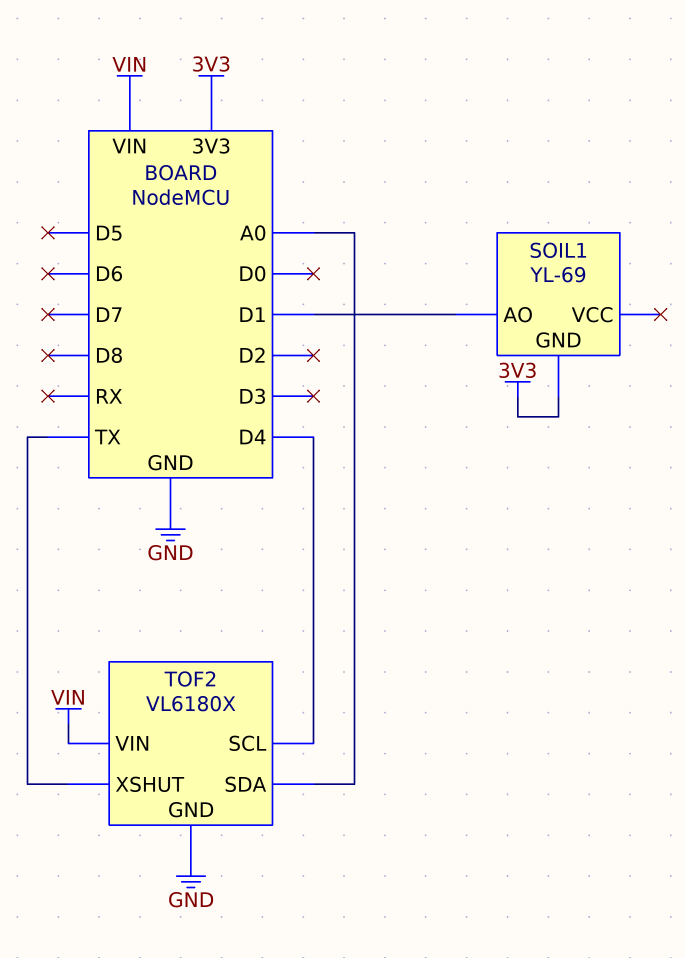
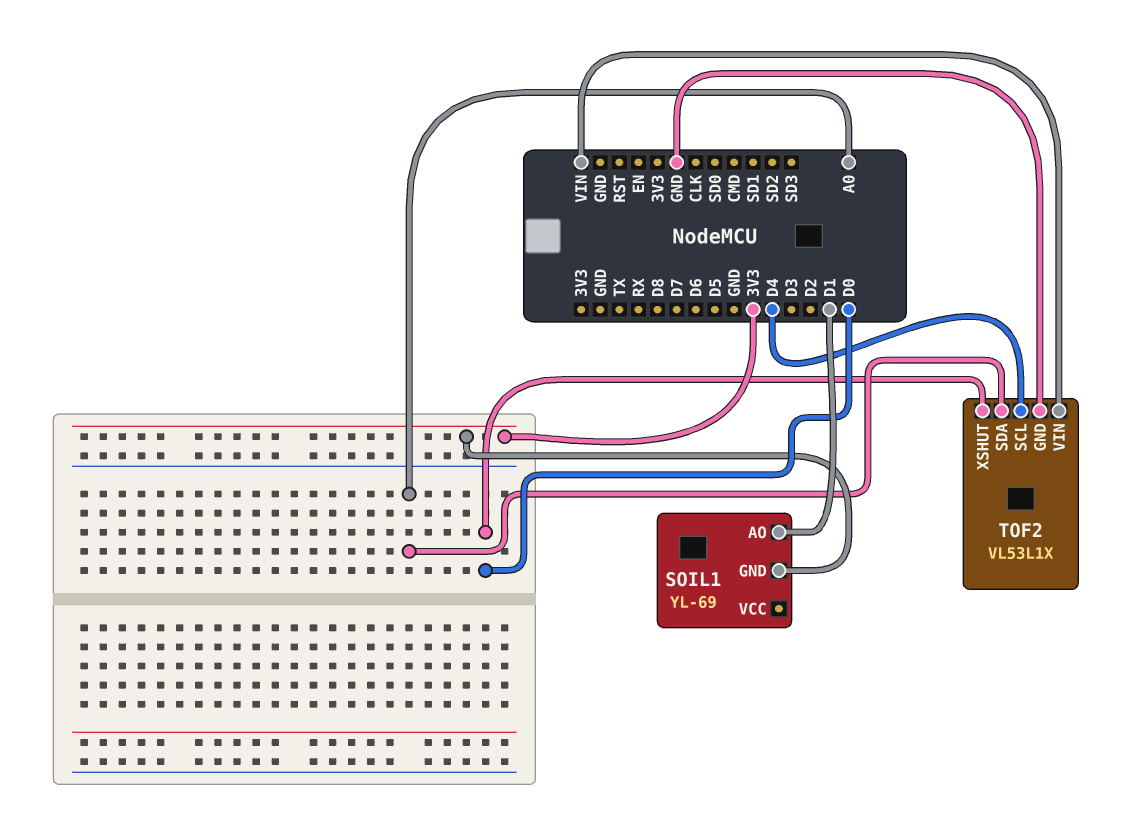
TOF2: VL6180X -> VL53L1X
TOF2 pin XSHUT: TX -> D0

